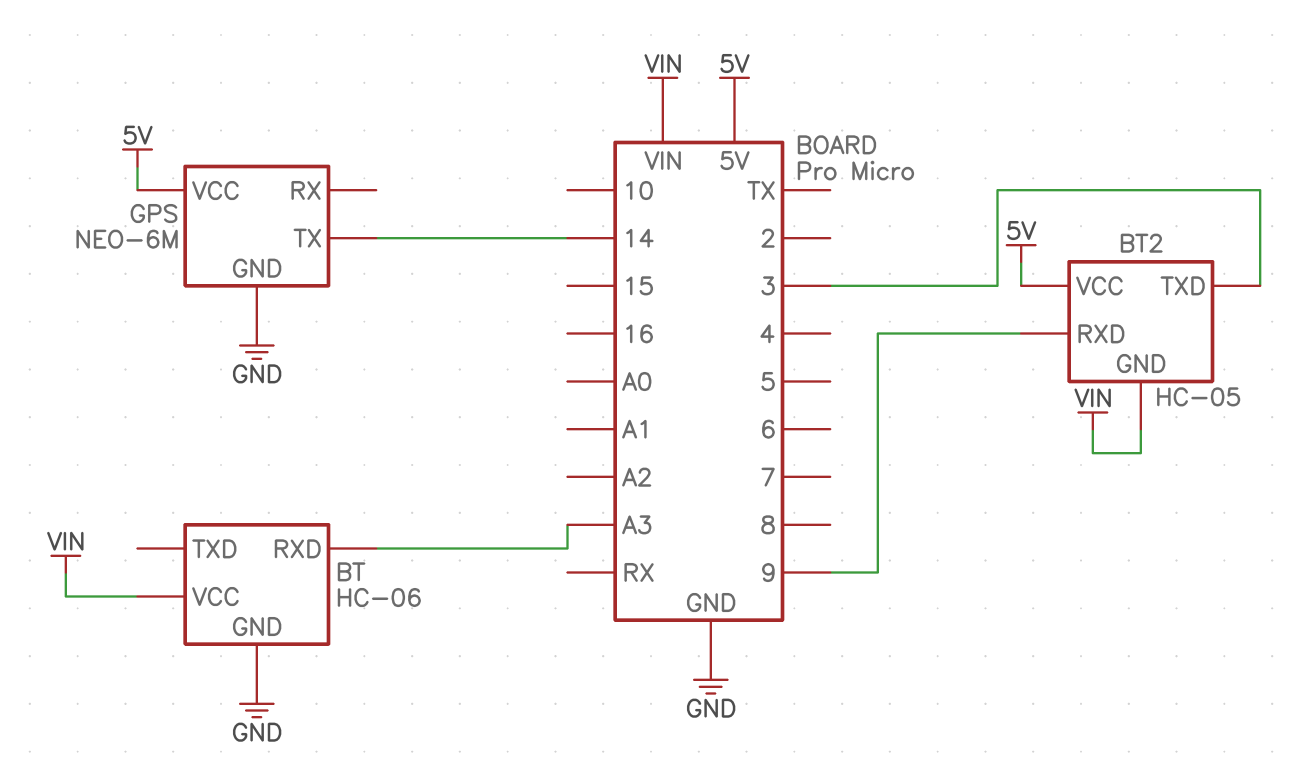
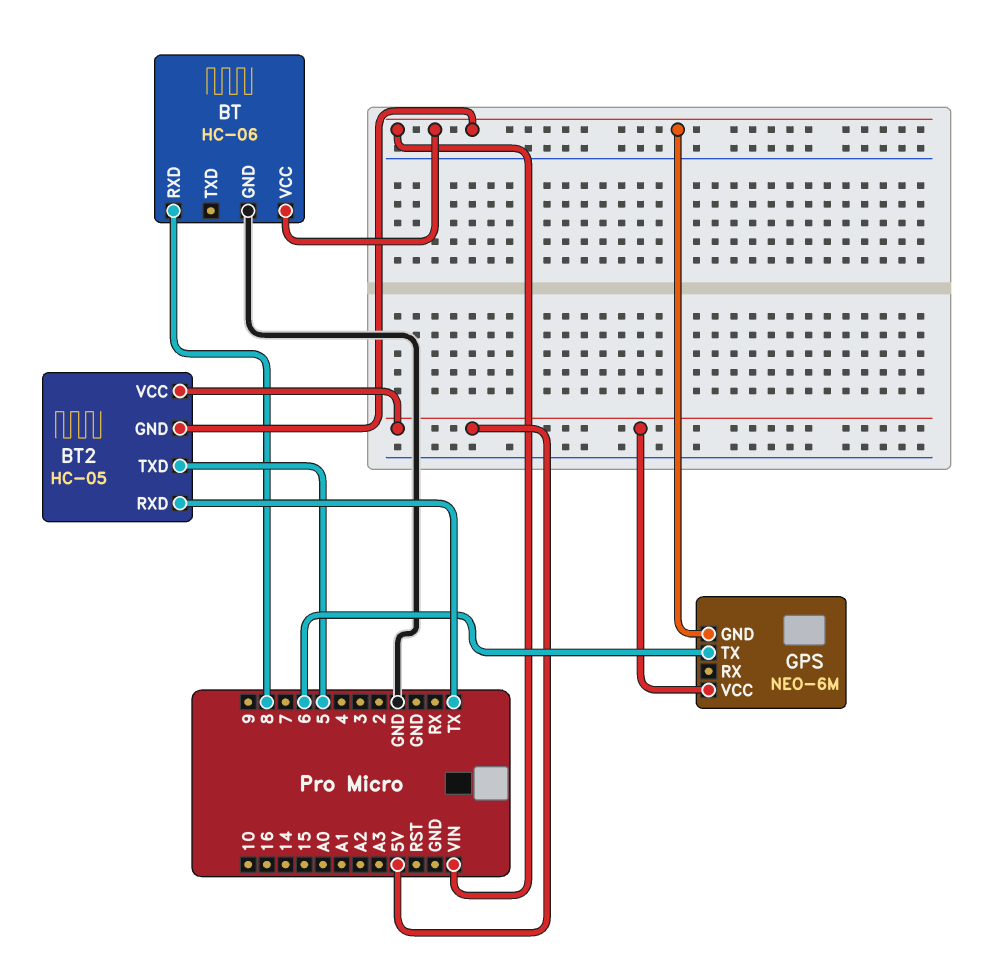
BT pin RXD: A3 -> 8
BT2 pin RXD: 9 -> TX
BT2 pin TXD: 3 -> 5
GPS pin GND: GND -> VIN
GPS pin TX: 14 -> 6

